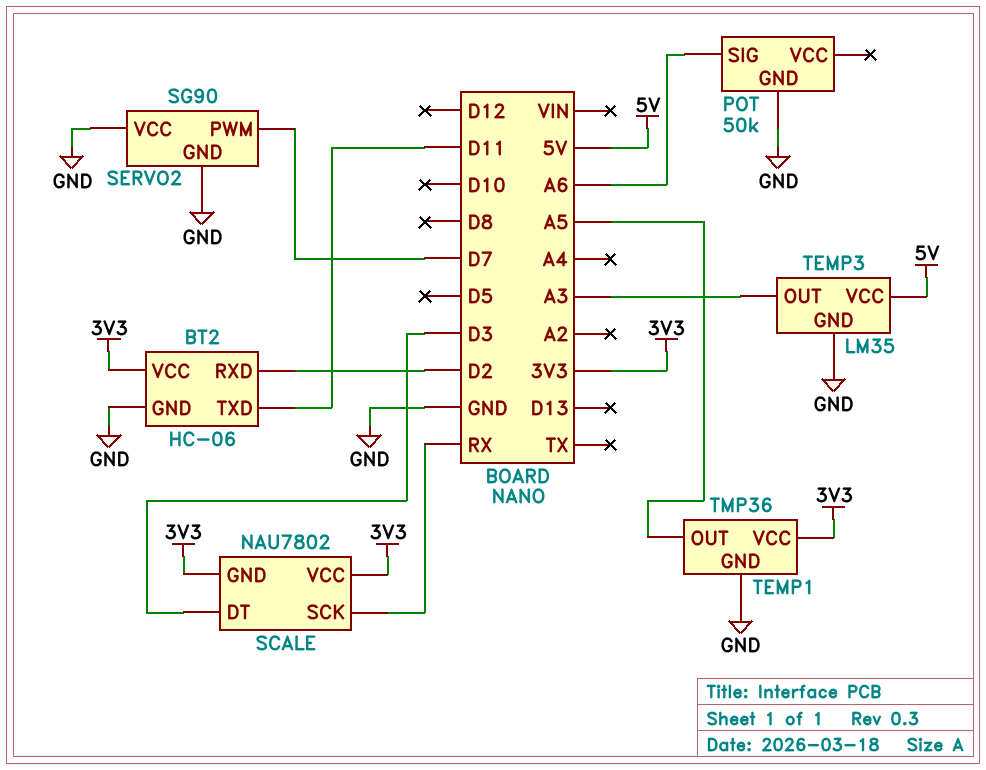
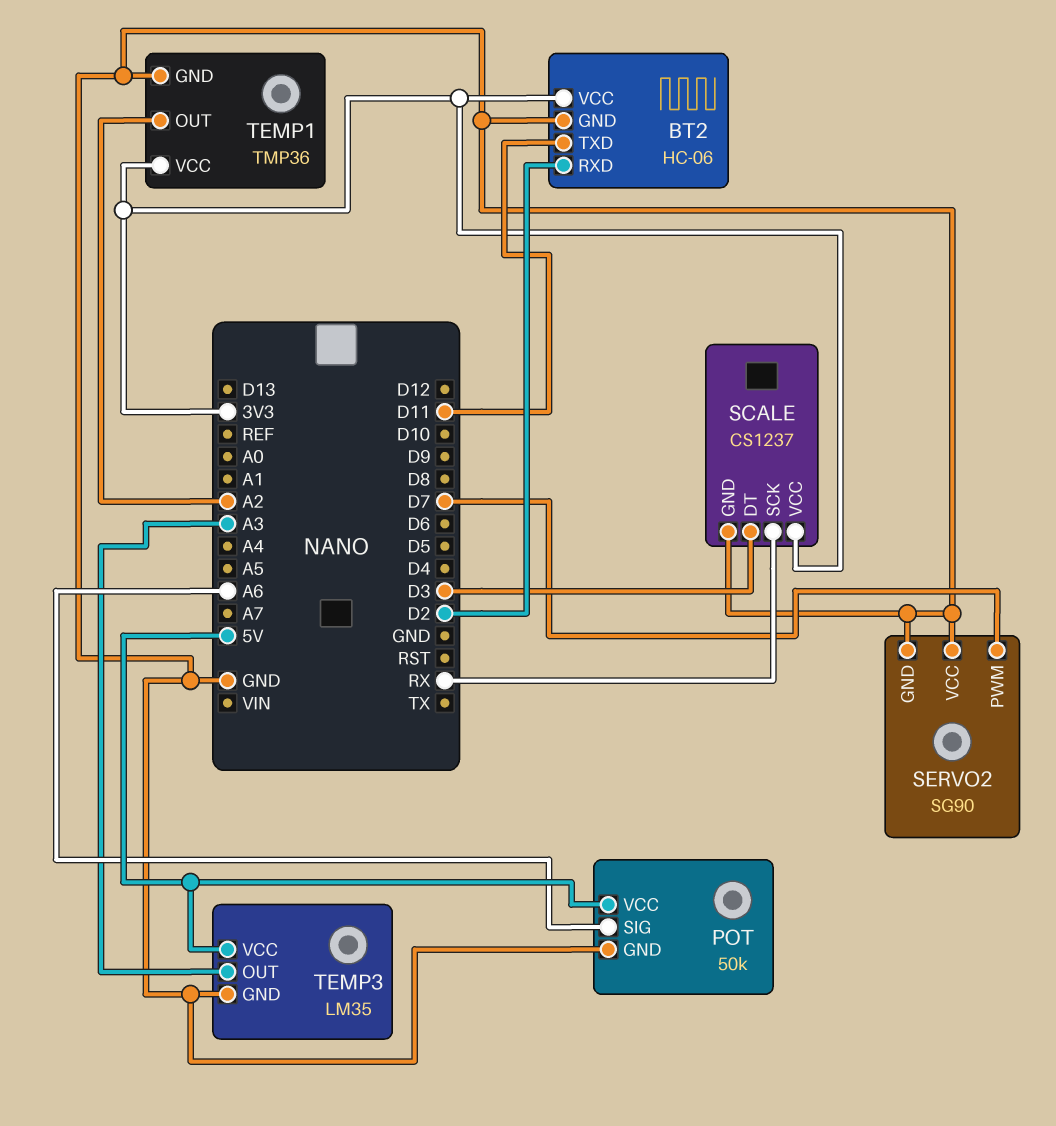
POT pin VCC: none -> 5V
SCALE: NAU7802 -> CS1237
SCALE pin GND: 3V3 -> GND
TEMP1 pin OUT: A5 -> A2

